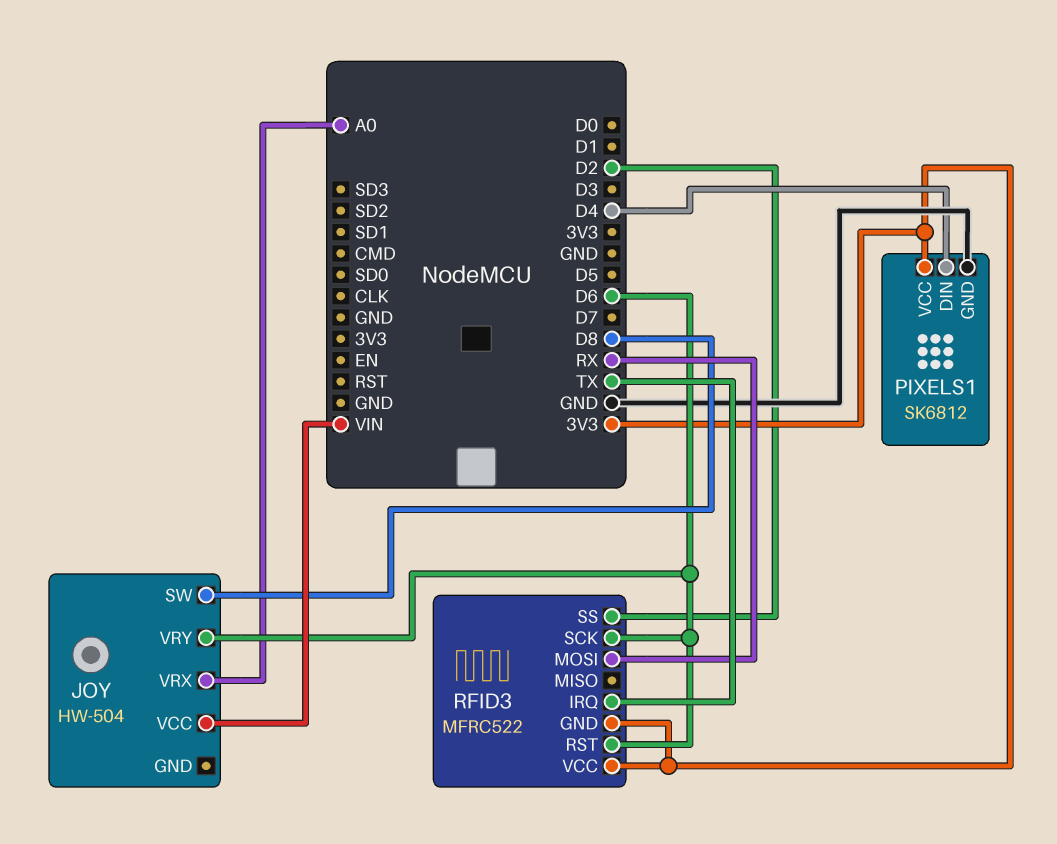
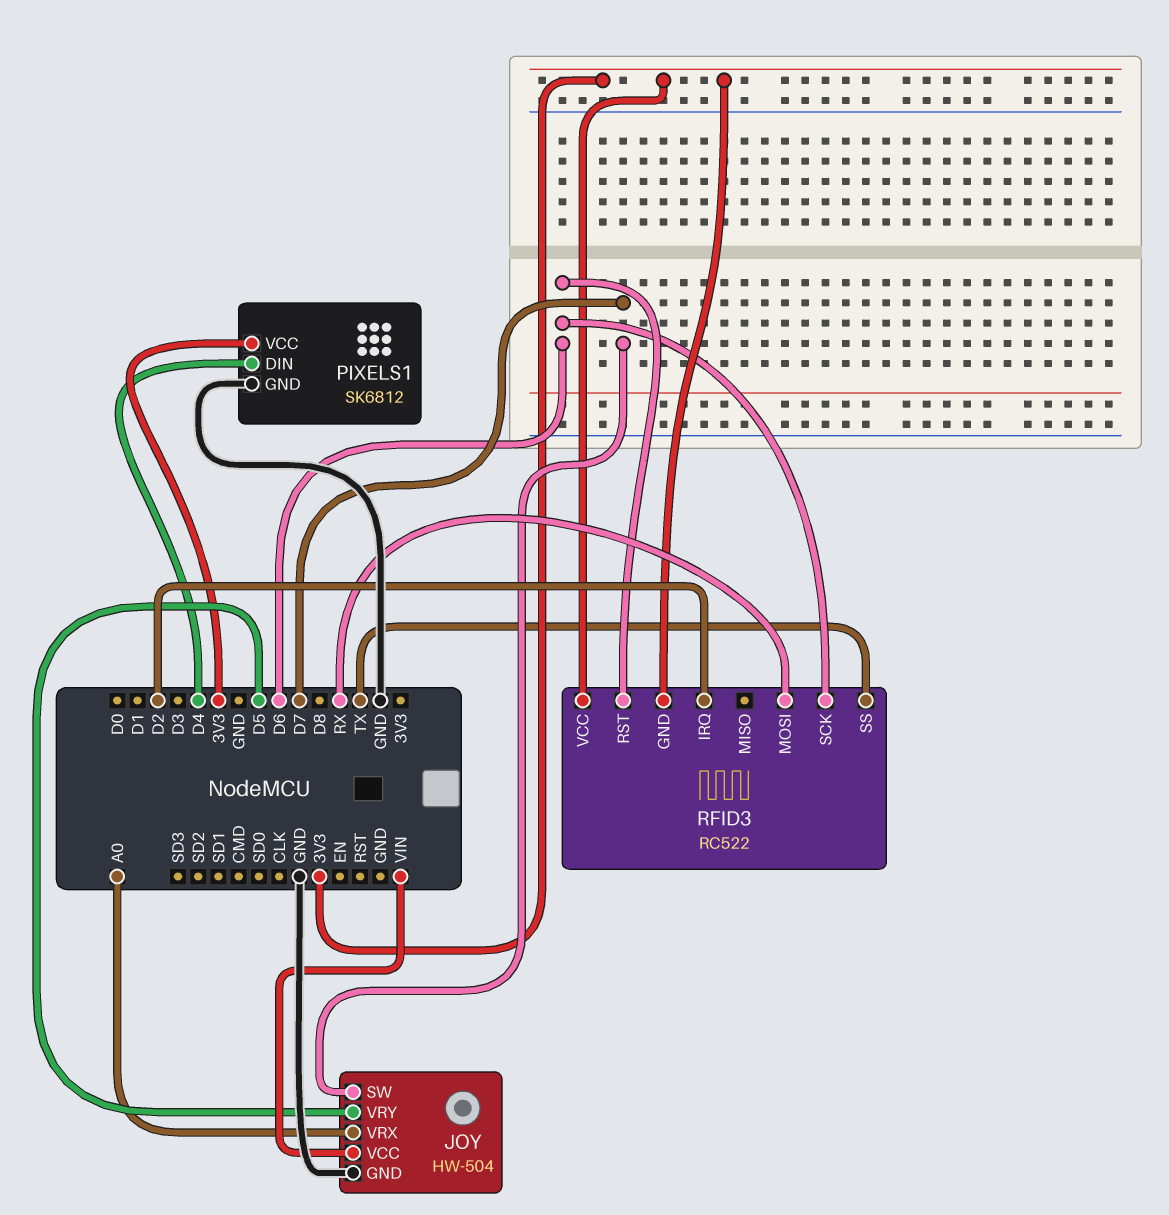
JOY pin GND: none -> GND
JOY pin SW: D8 -> D7
JOY pin VRY: D6 -> D5
RFID3: MFRC522 -> RC522
RFID3 pin IRQ: TX -> D2
RFID3 pin SS: D2 -> TX

